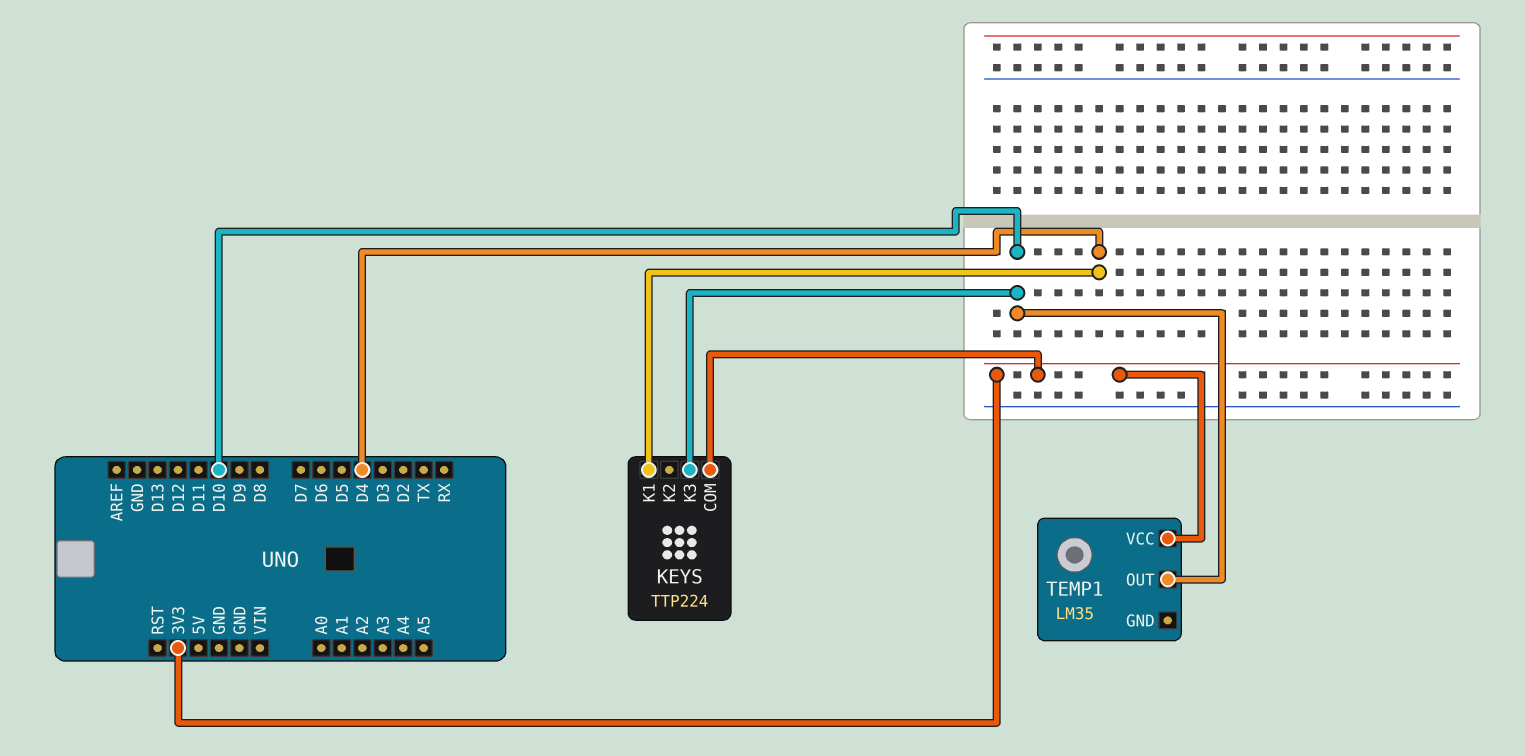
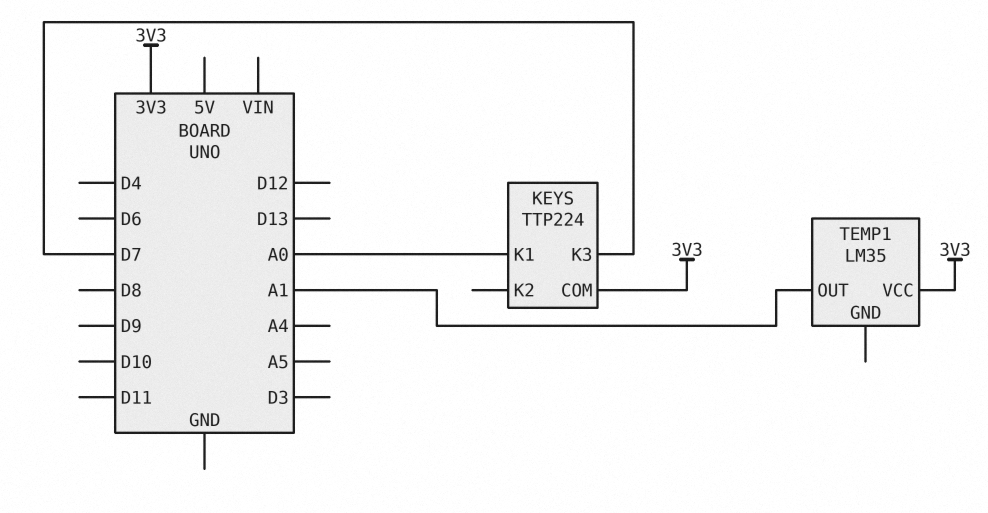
KEYS pin K1: D4 -> A0
KEYS pin K3: D10 -> D7
TEMP1 pin OUT: D10 -> A1

